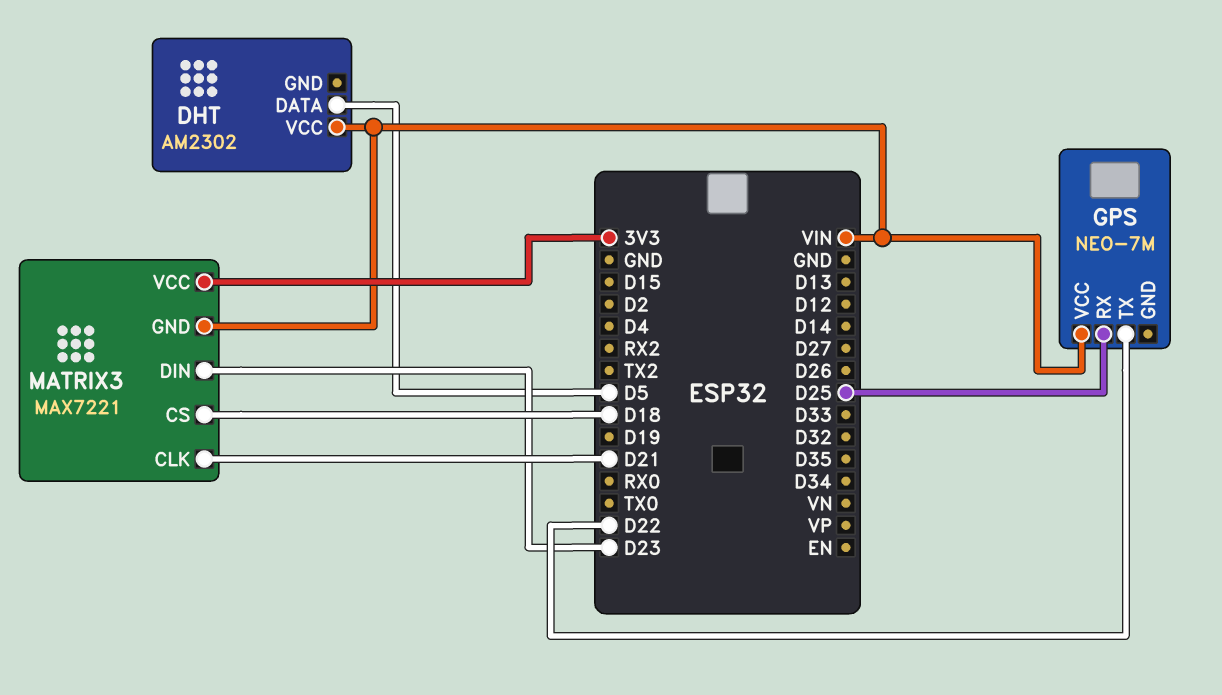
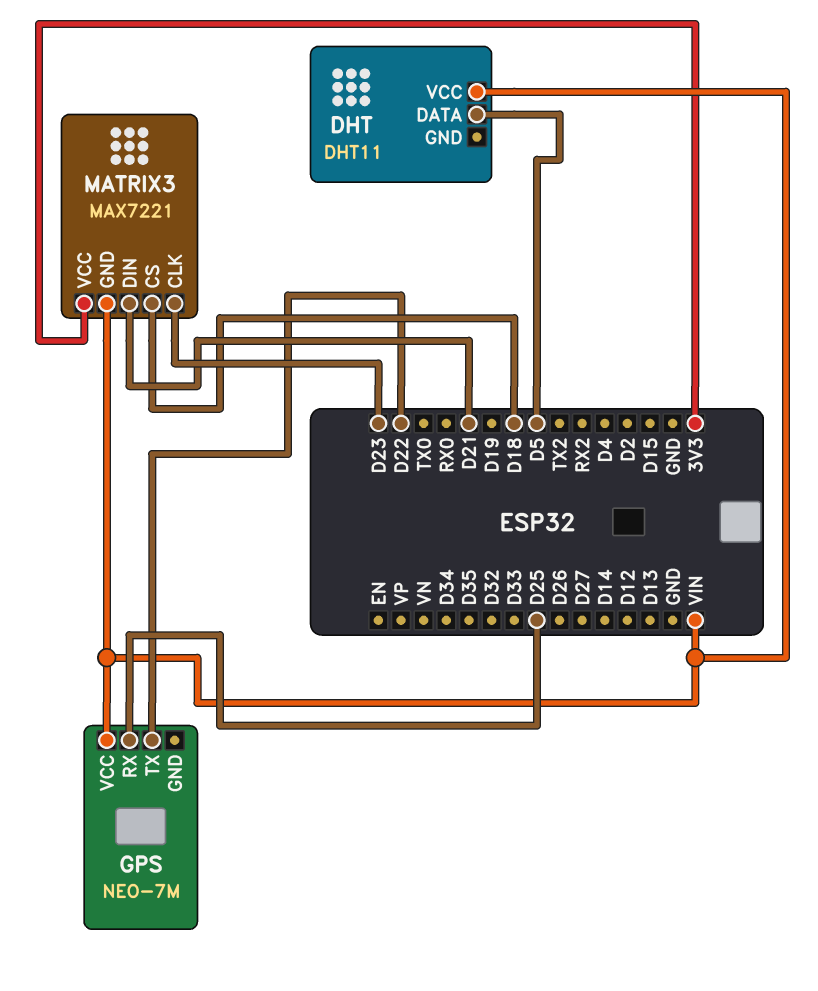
DHT: AM2302 -> DHT11
MATRIX3 pin CLK: D21 -> D23
MATRIX3 pin DIN: D23 -> D21

